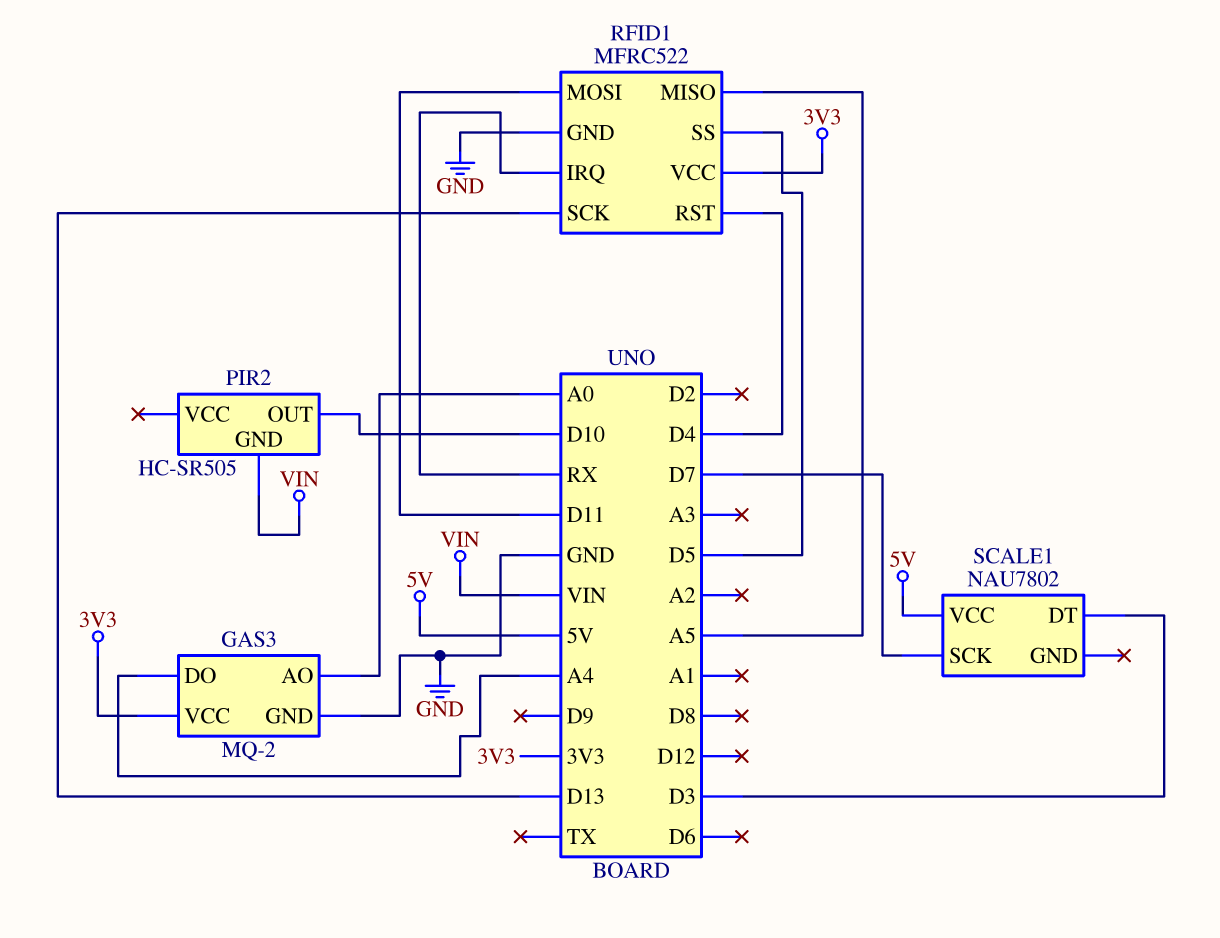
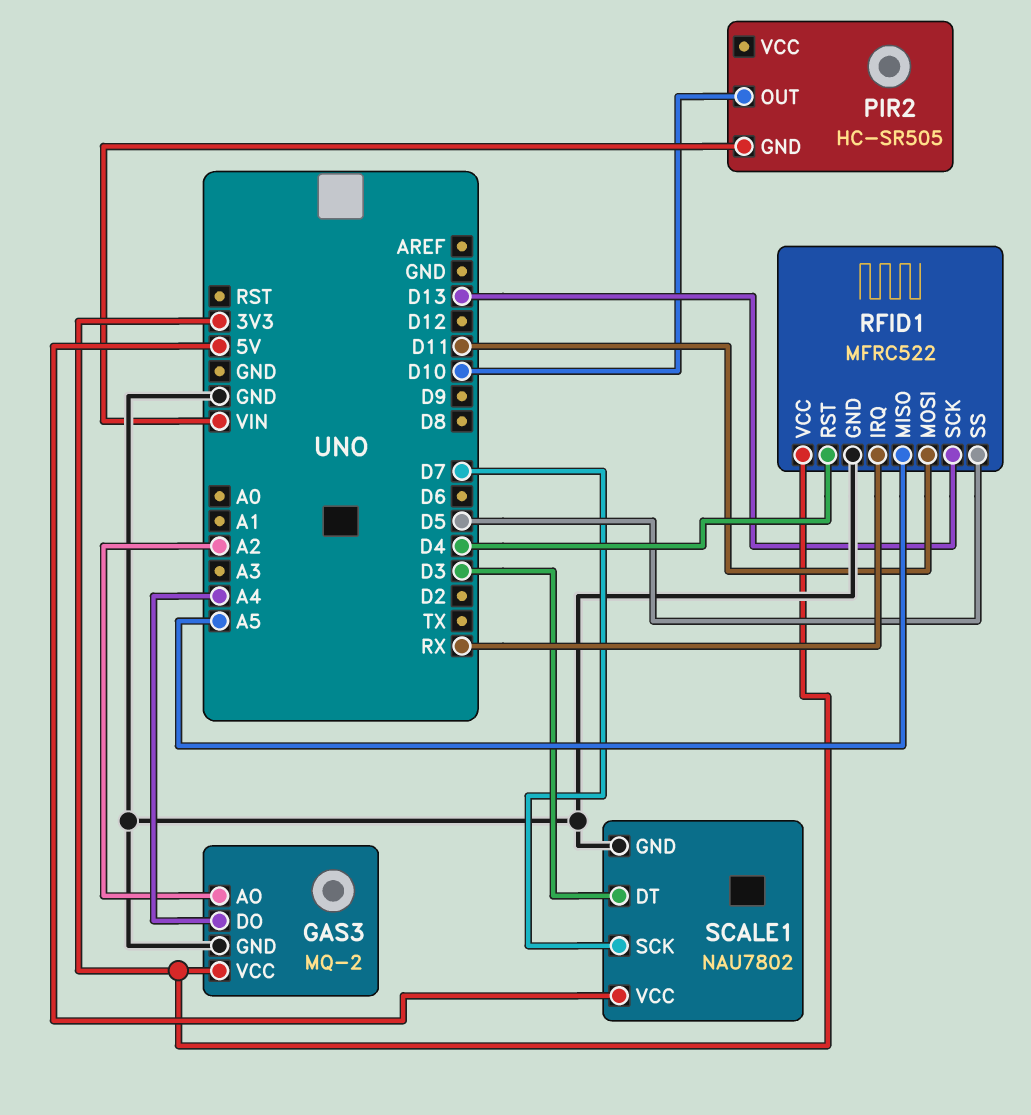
GAS3 pin AO: A0 -> A2
SCALE1 pin GND: none -> GND

